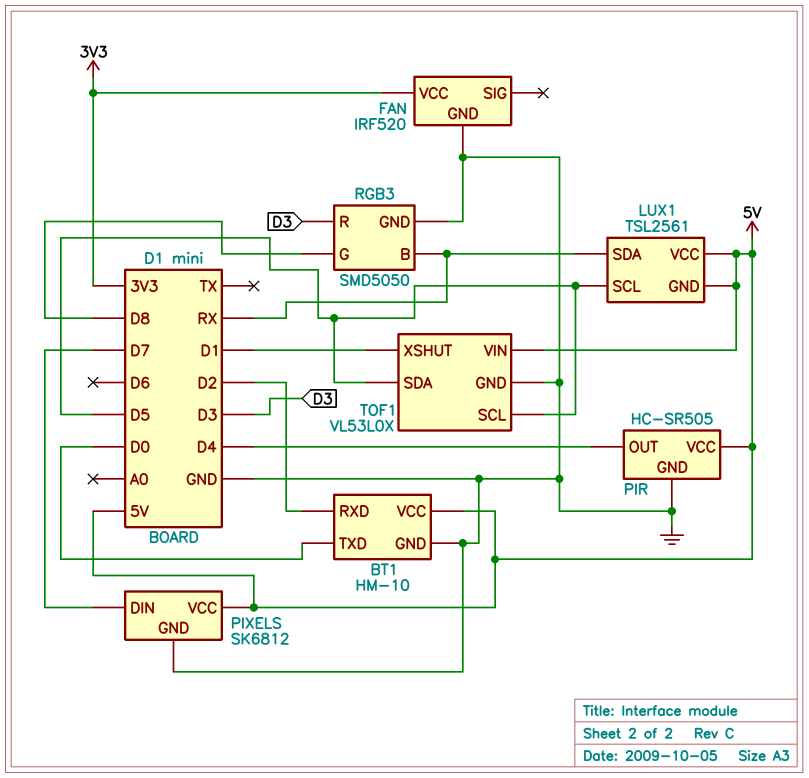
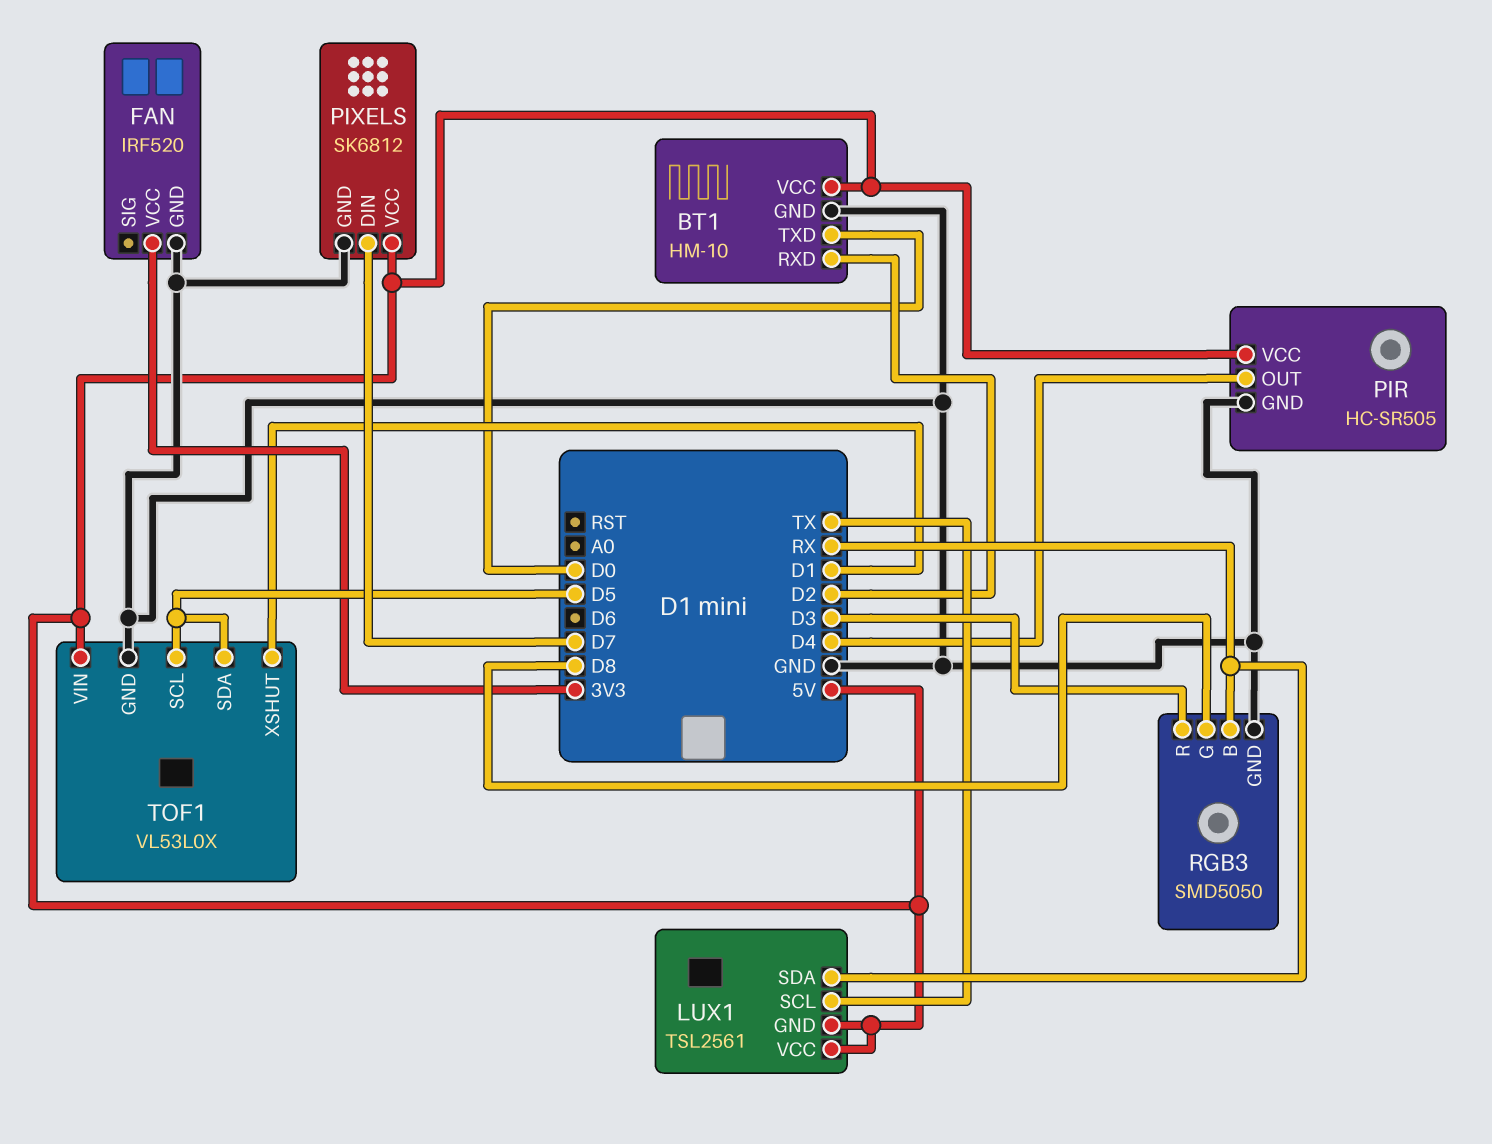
LUX1 pin SCL: D5 -> TX

